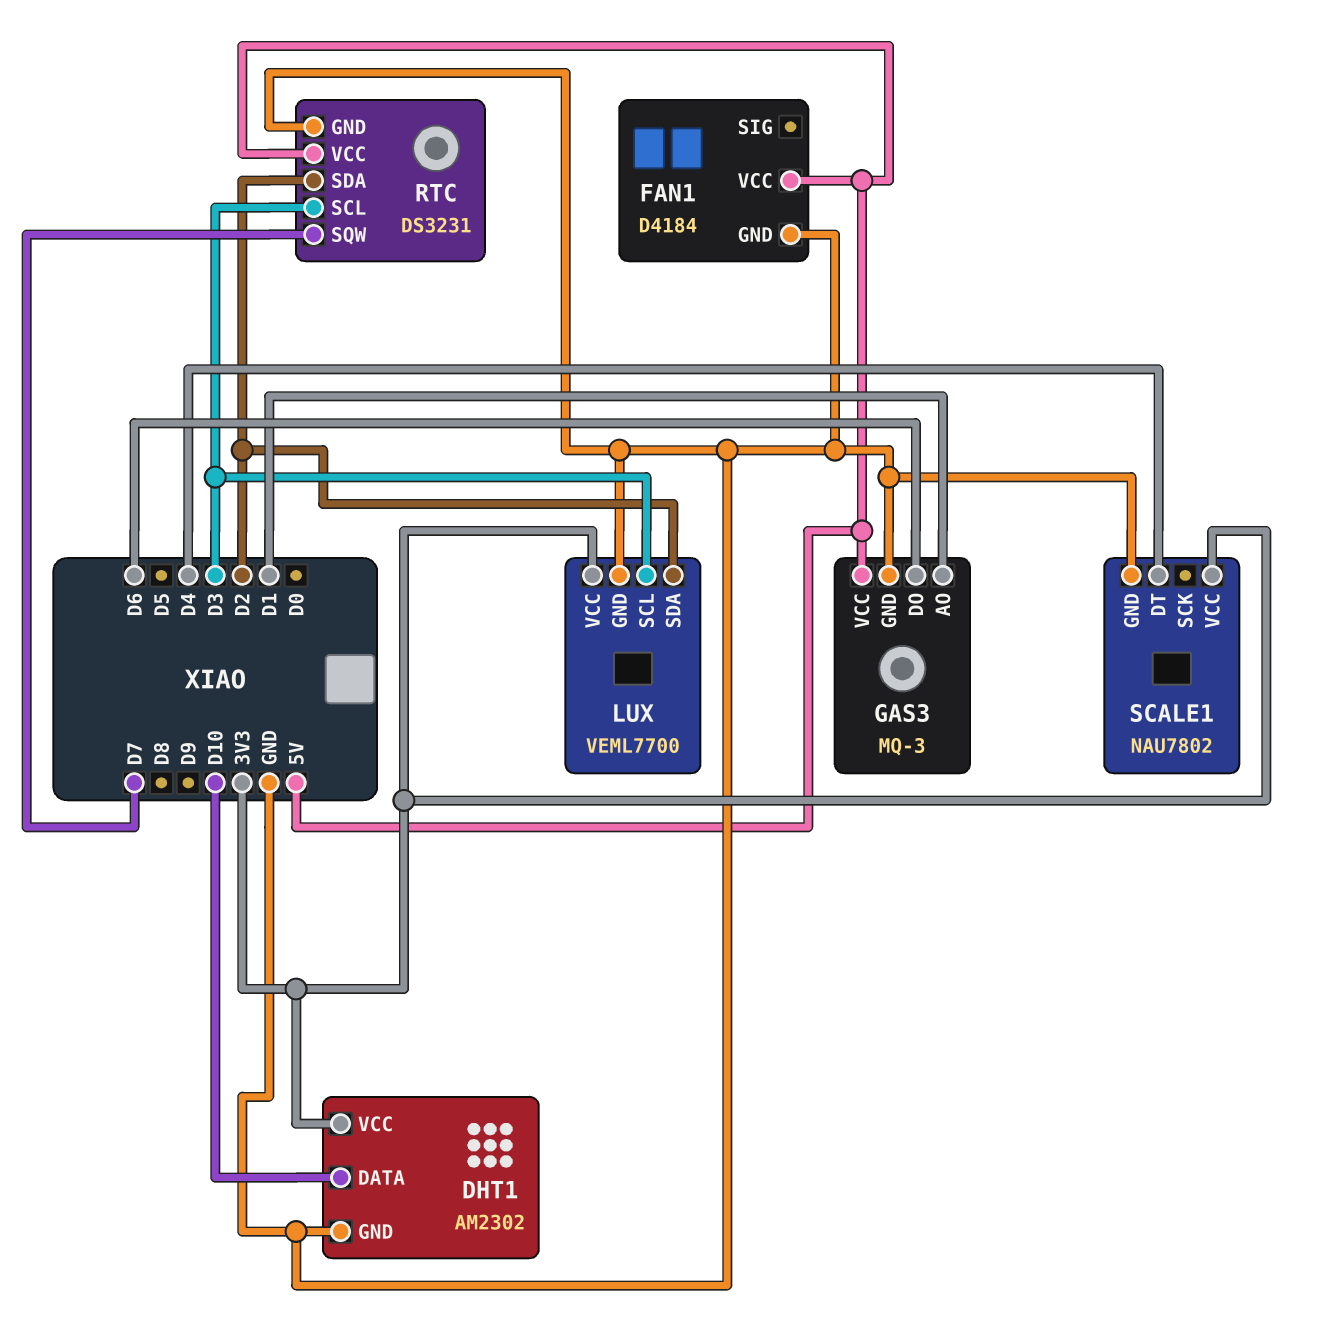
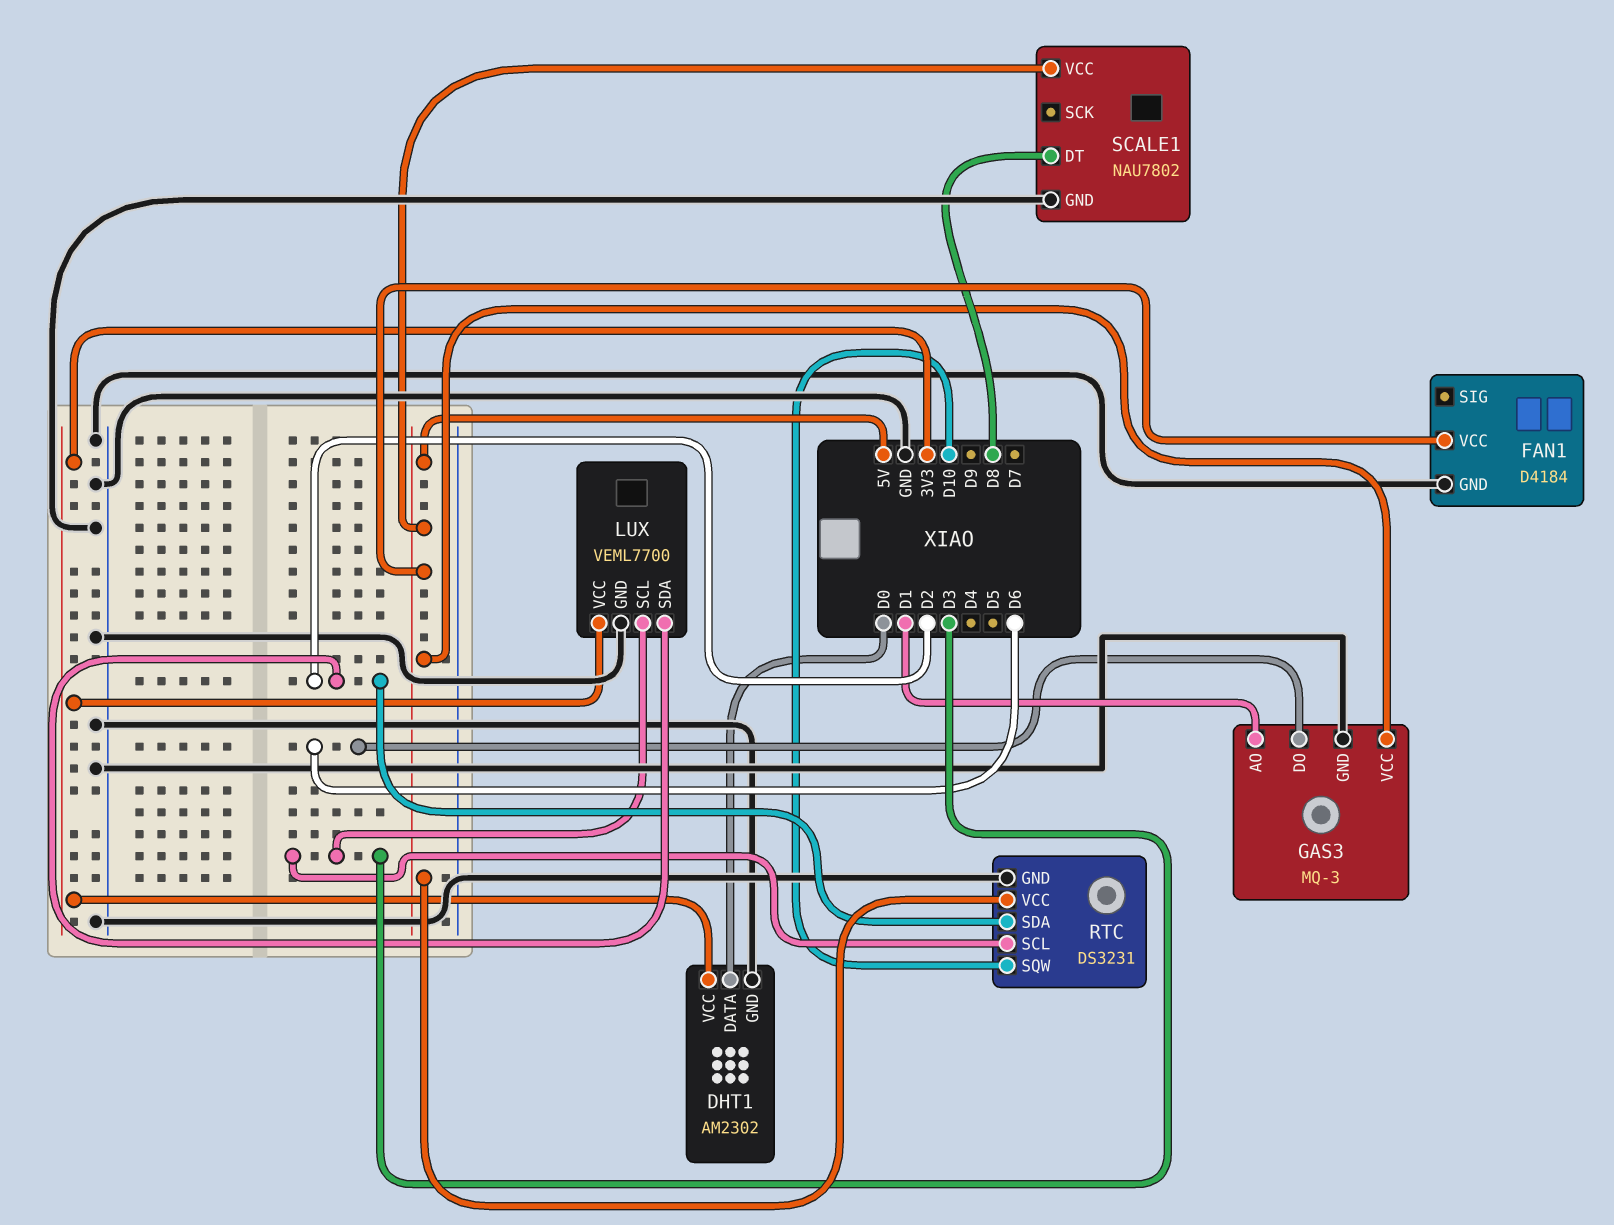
DHT1 pin DATA: D10 -> D0
RTC pin SQW: D7 -> D10
SCALE1 pin DT: D4 -> D8
SCALE1 pin VCC: 3V3 -> 5V

